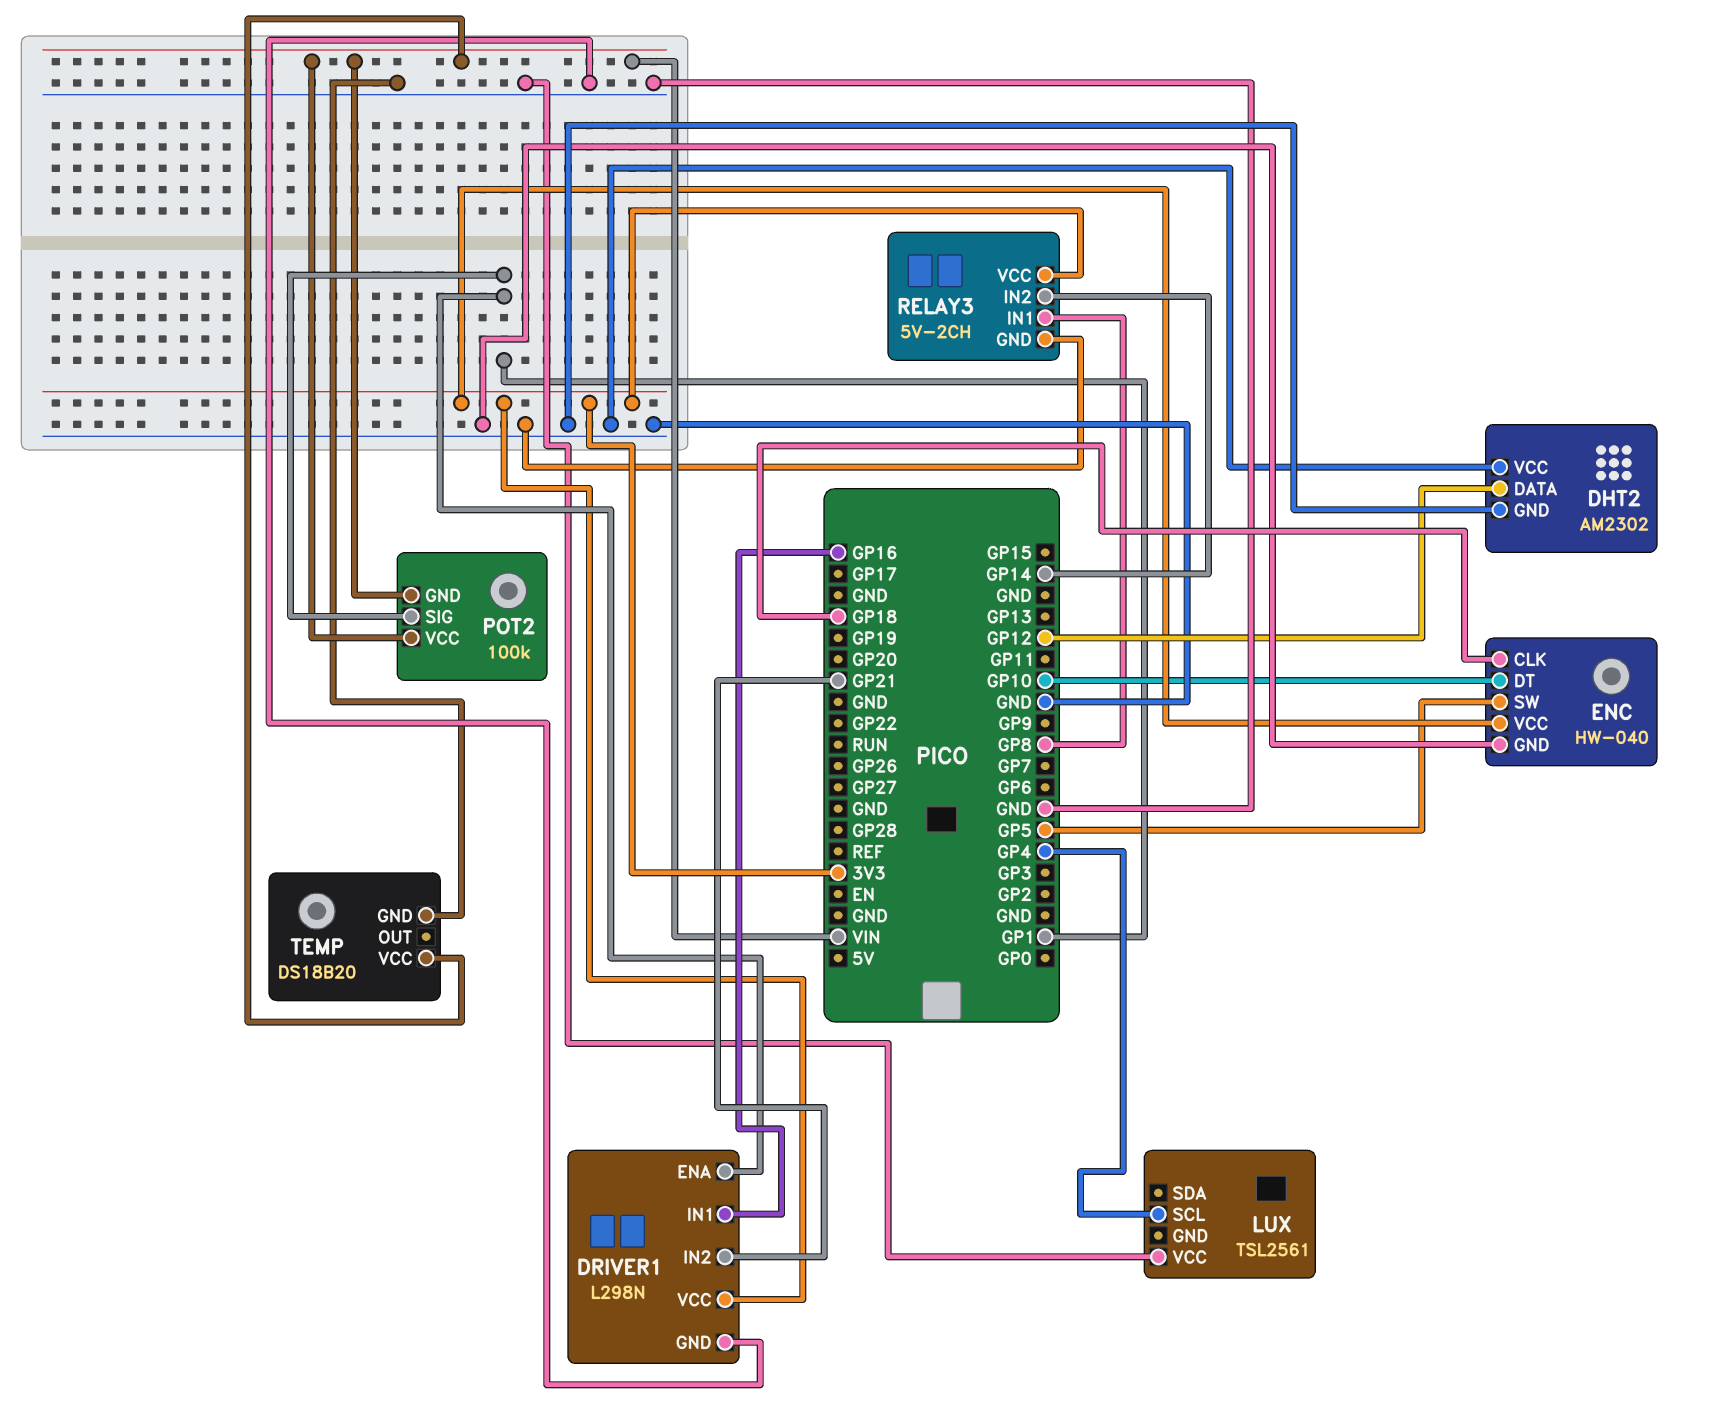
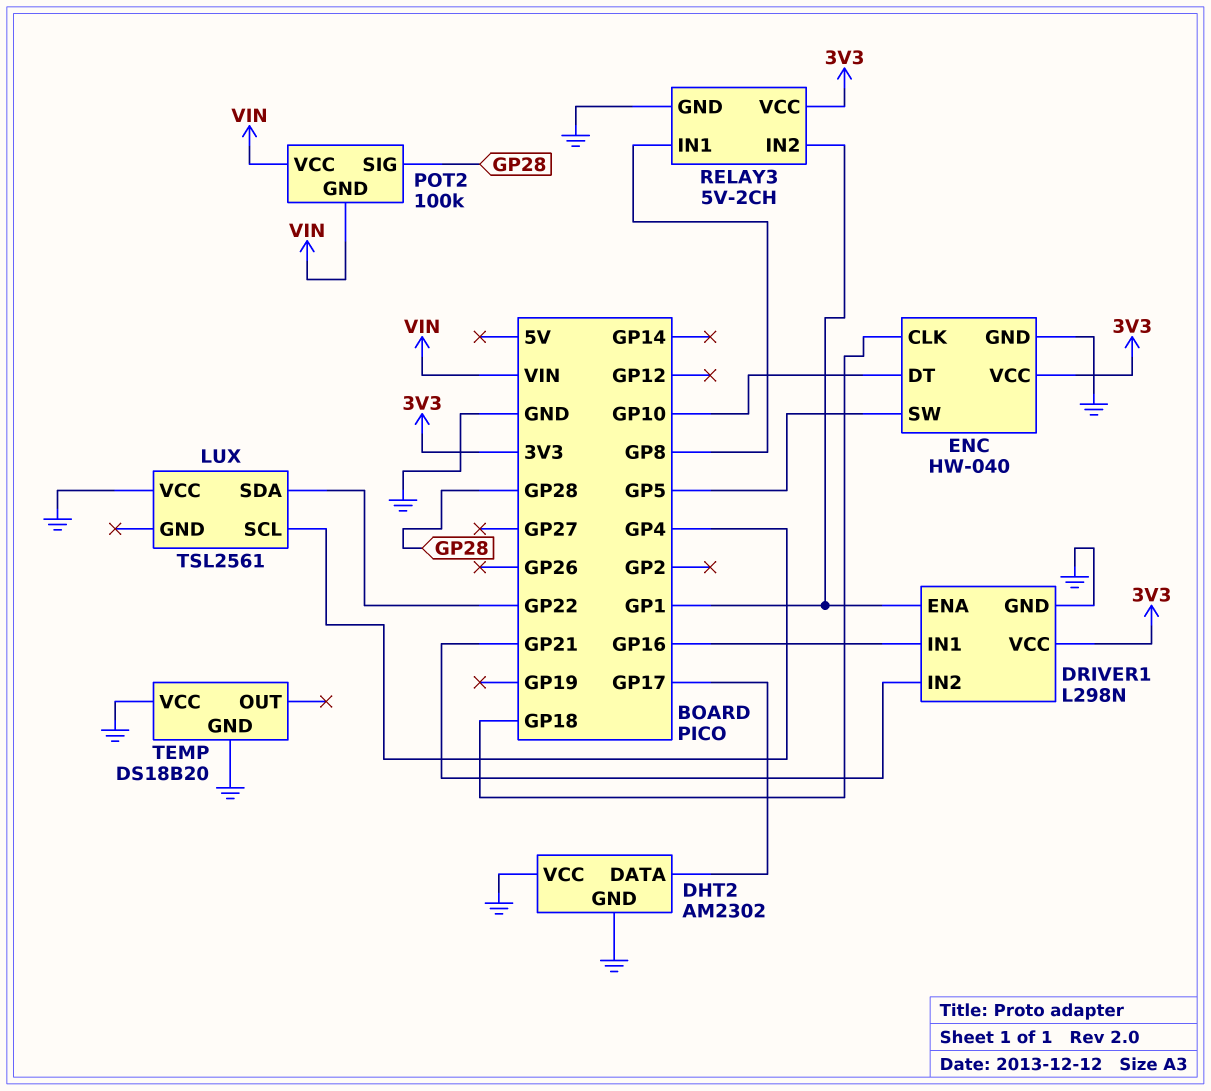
DHT2 pin DATA: GP12 -> GP17
LUX pin SDA: none -> GP22
POT2 pin SIG: GP1 -> GP28
RELAY3 pin IN2: GP14 -> GP1
TEMP pin VCC: VIN -> GND

